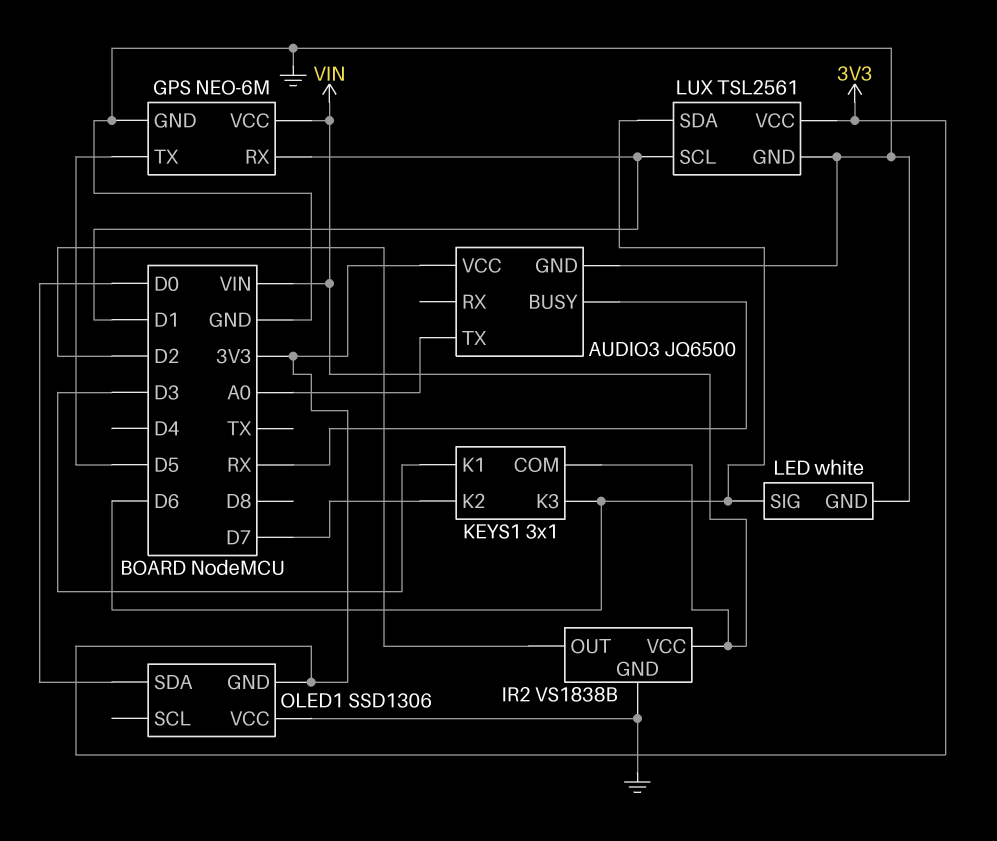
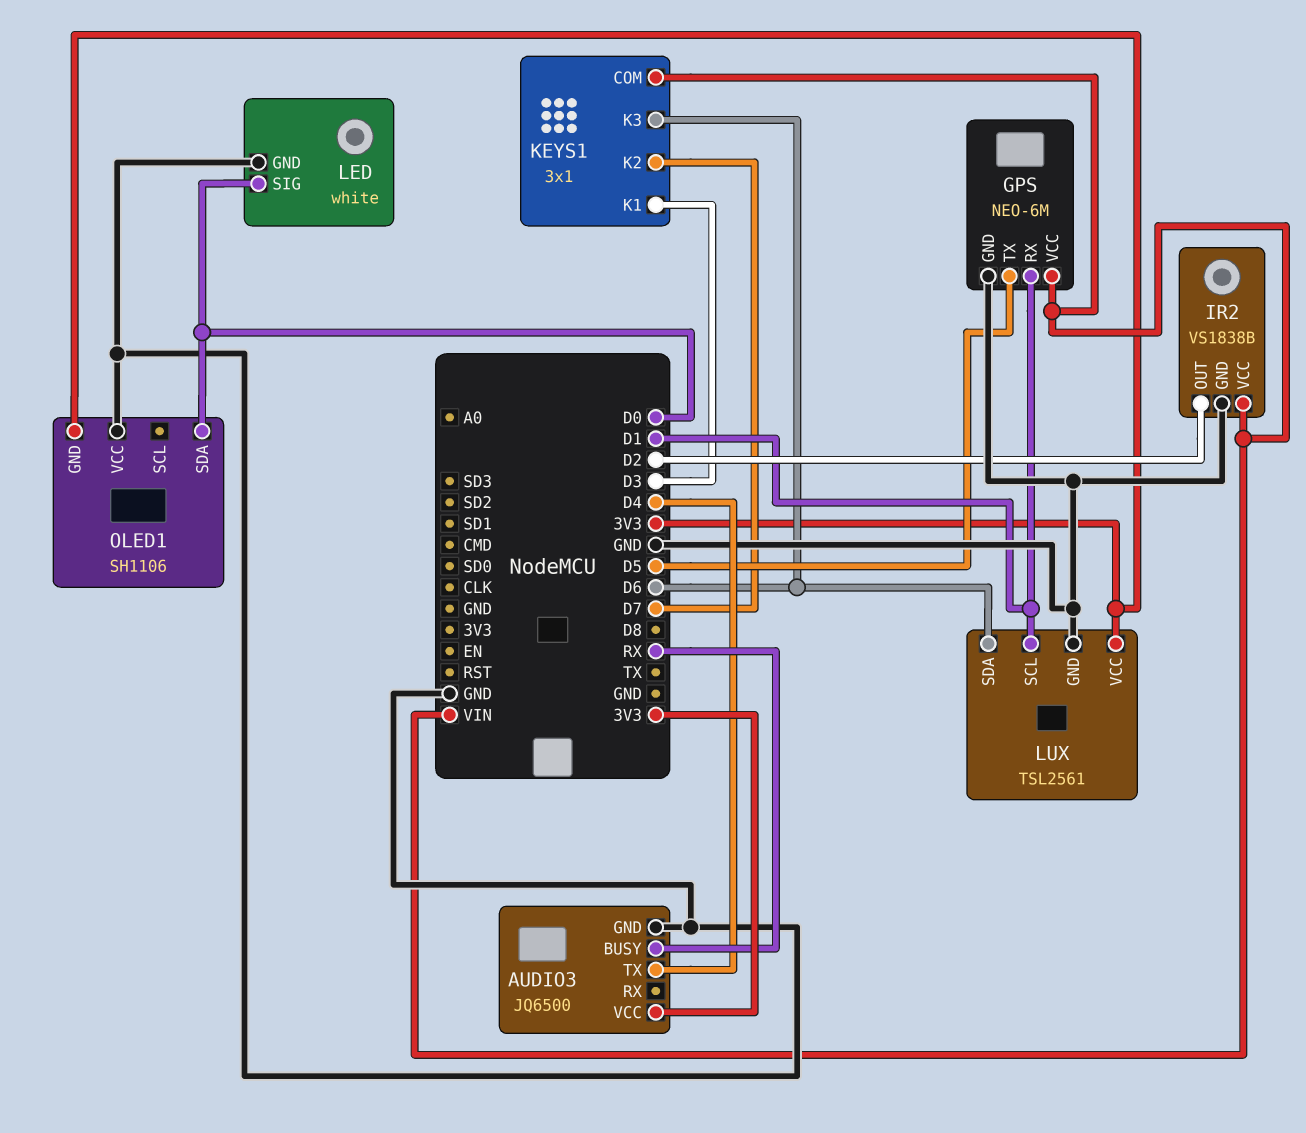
AUDIO3 pin TX: A0 -> D4
LED pin SIG: D6 -> D0
OLED1: SSD1306 -> SH1106

